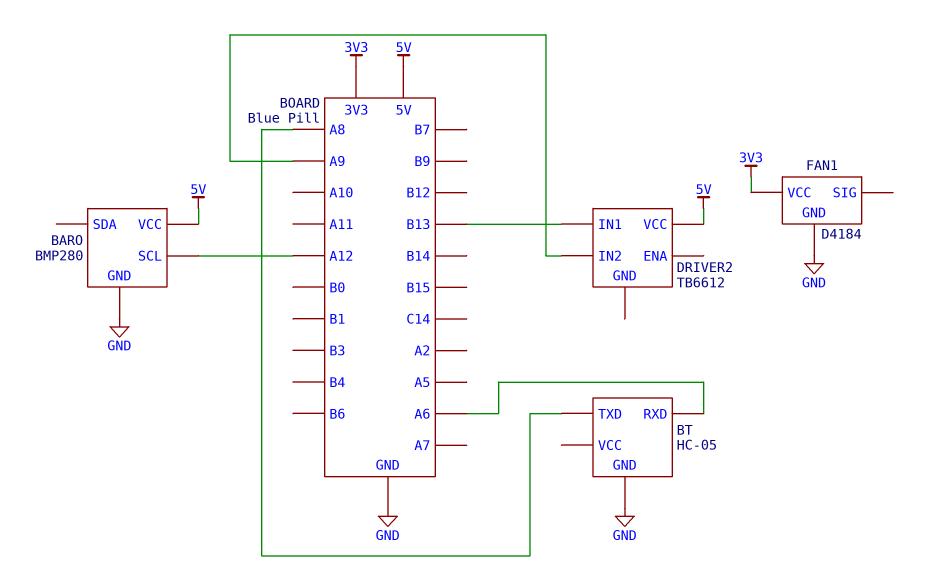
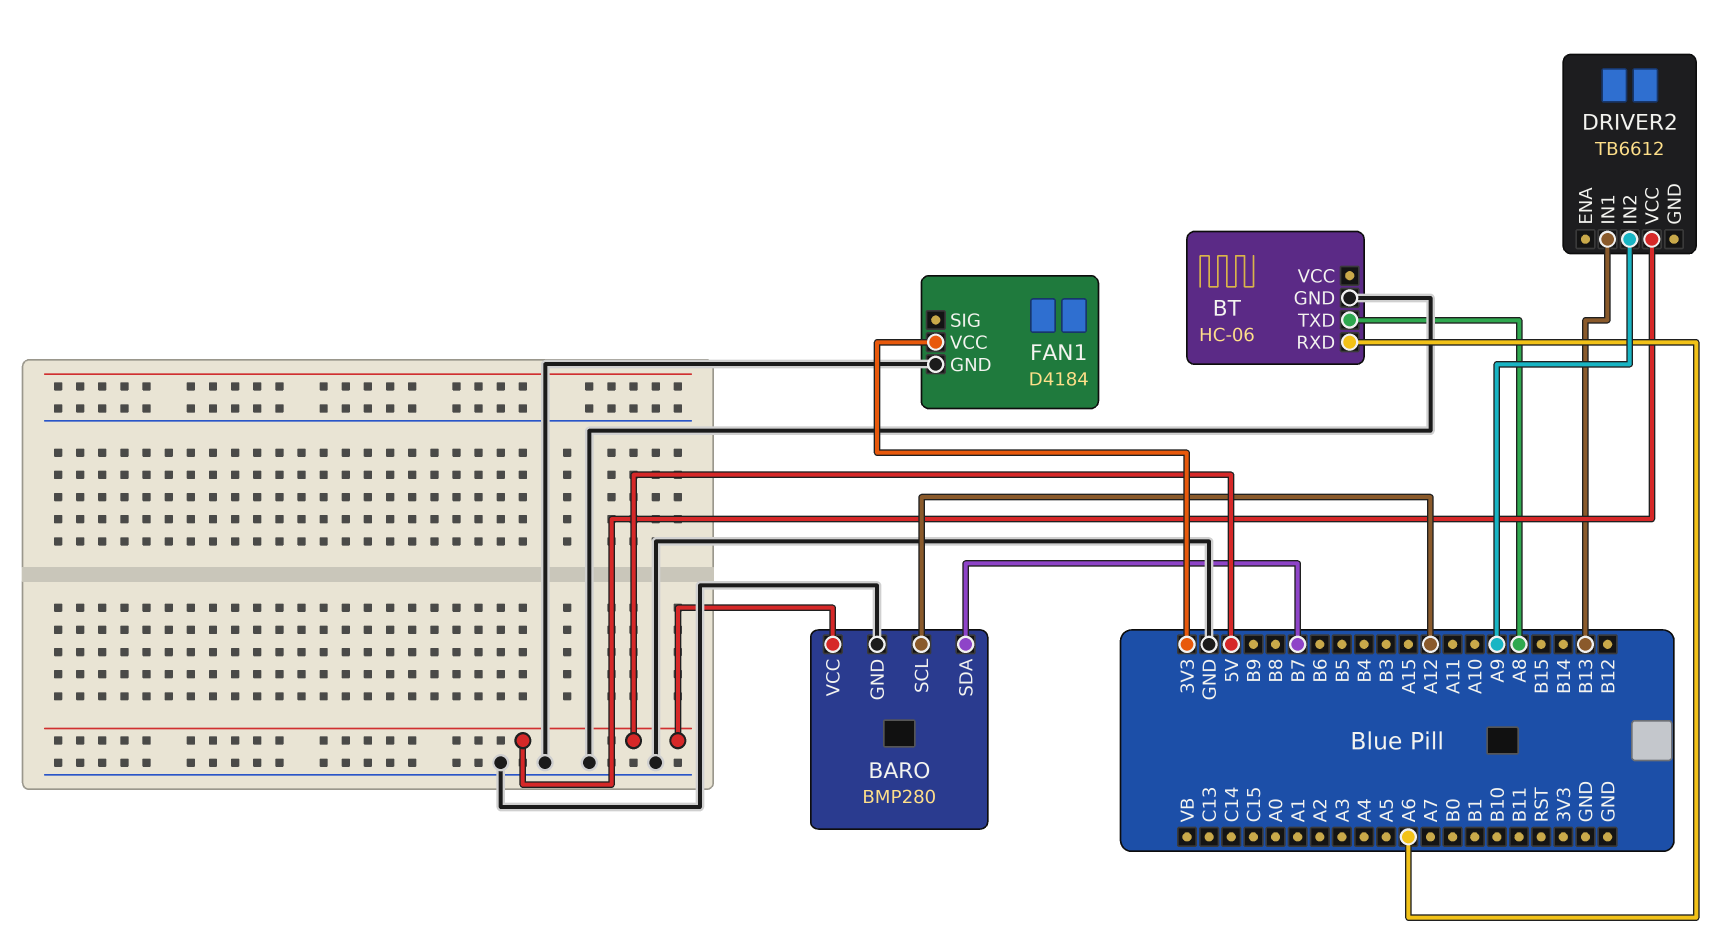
BARO pin SDA: none -> B7
BT: HC-05 -> HC-06

